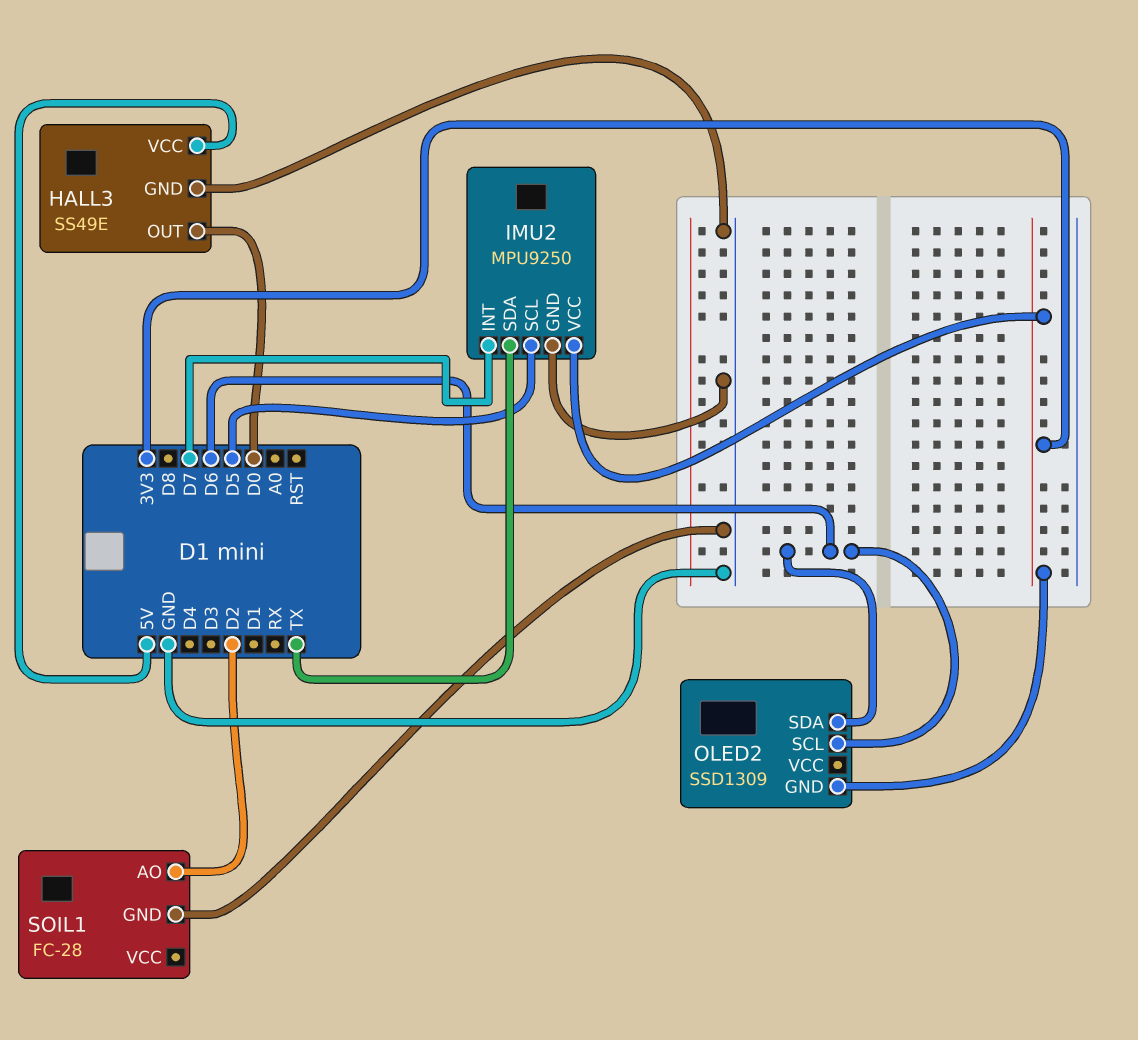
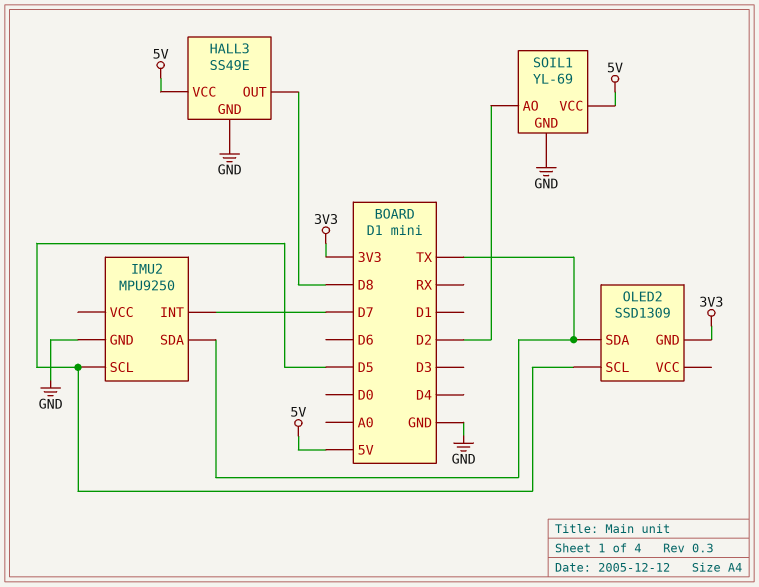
HALL3 pin OUT: D0 -> D8
IMU2 pin VCC: 3V3 -> none
OLED2 pin SCL: D6 -> D5
OLED2 pin SDA: D6 -> TX
SOIL1: FC-28 -> YL-69
SOIL1 pin VCC: none -> 5V

